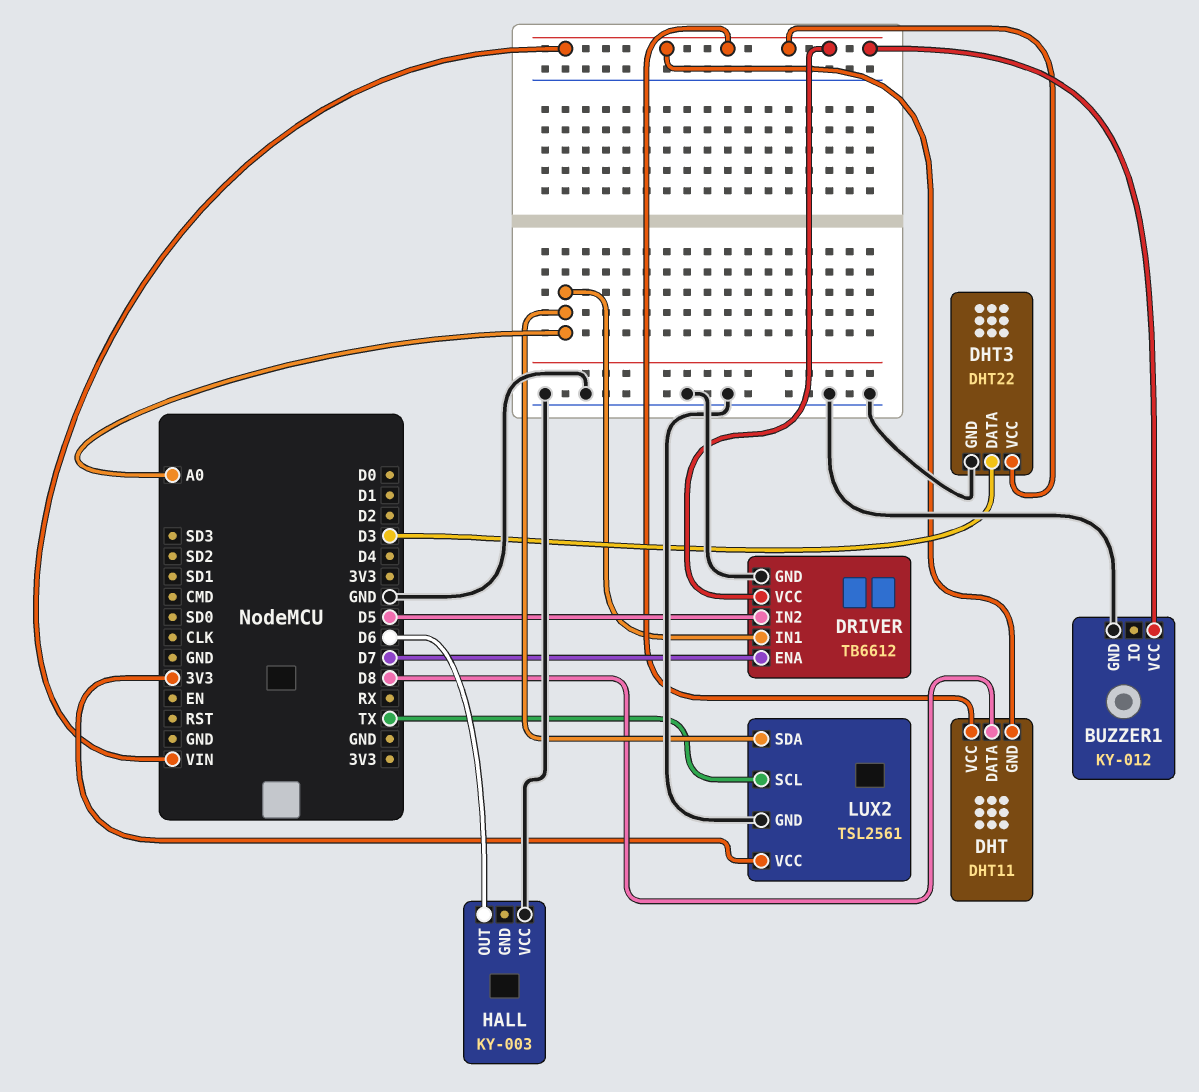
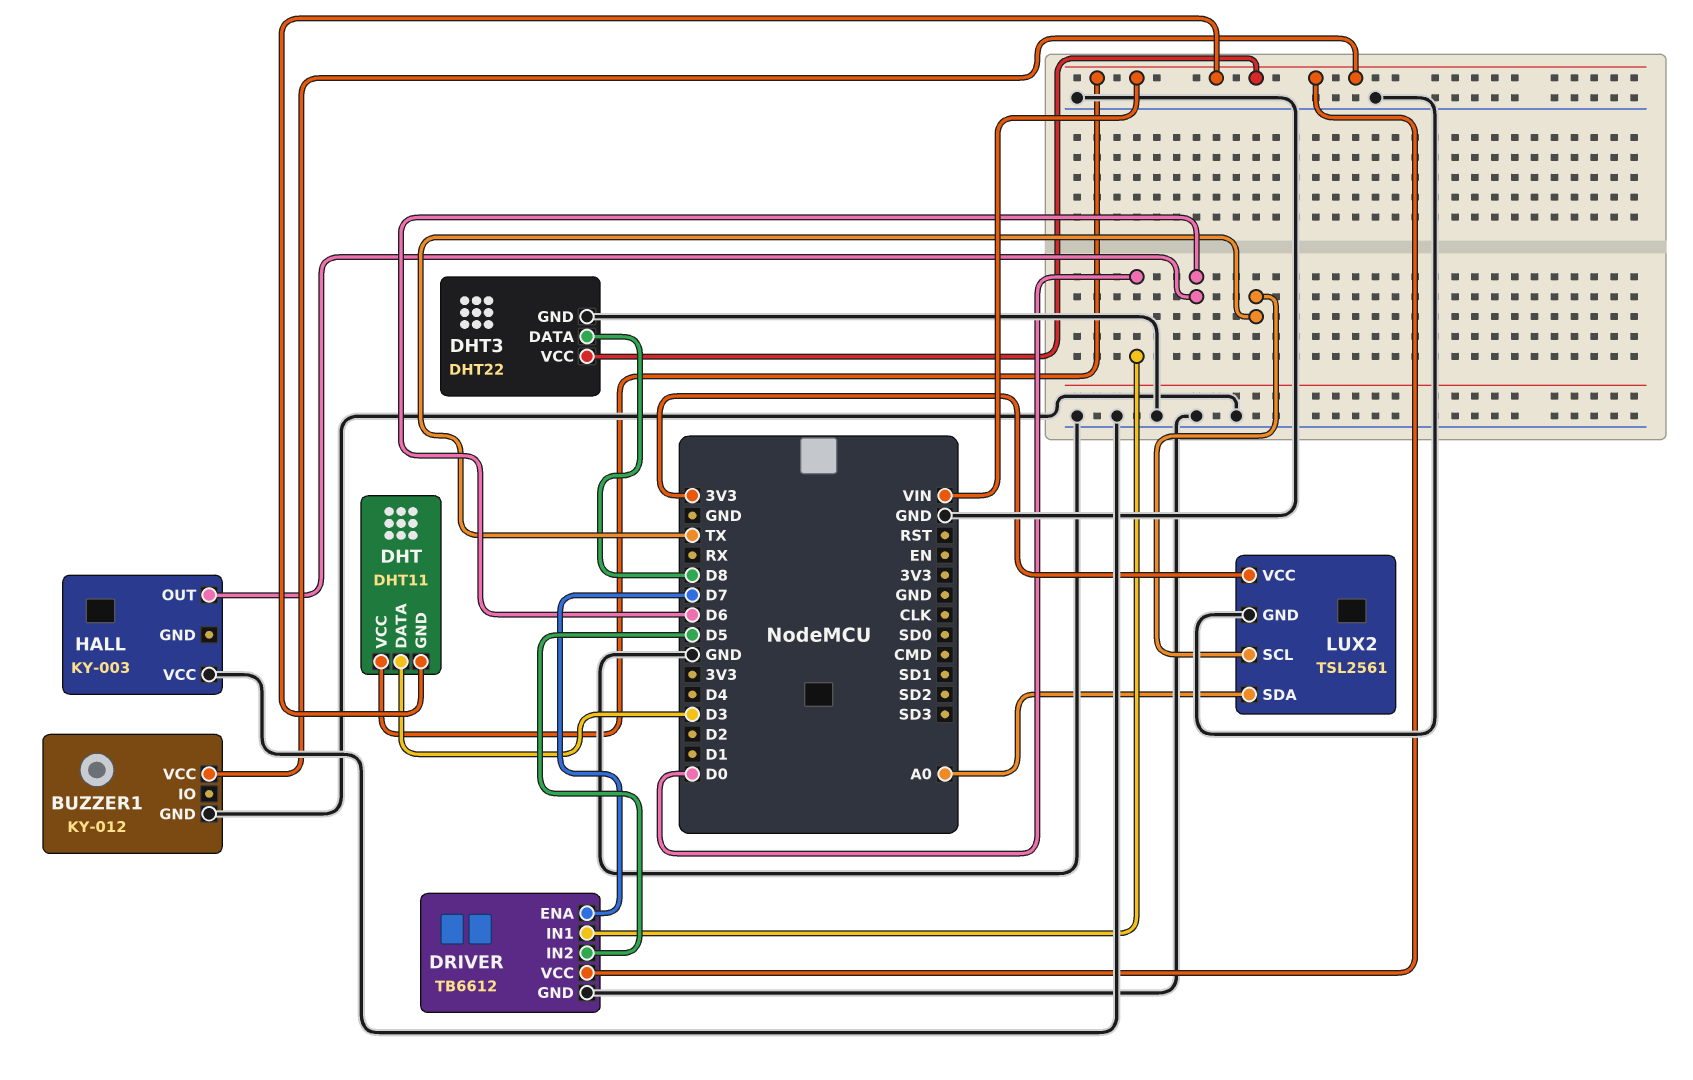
DHT pin DATA: D8 -> D3
DHT3 pin DATA: D3 -> D8
DRIVER pin IN1: A0 -> D0

